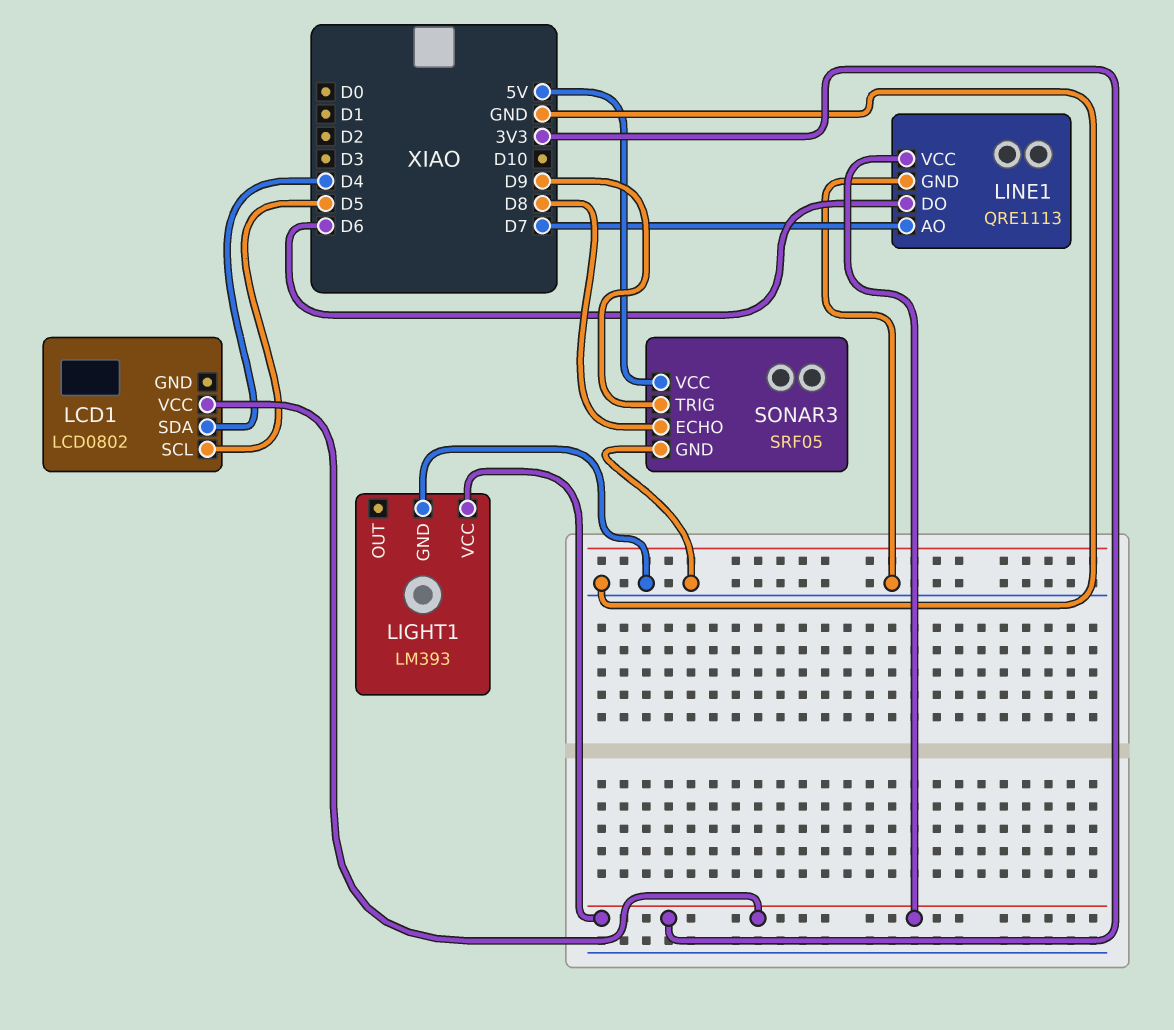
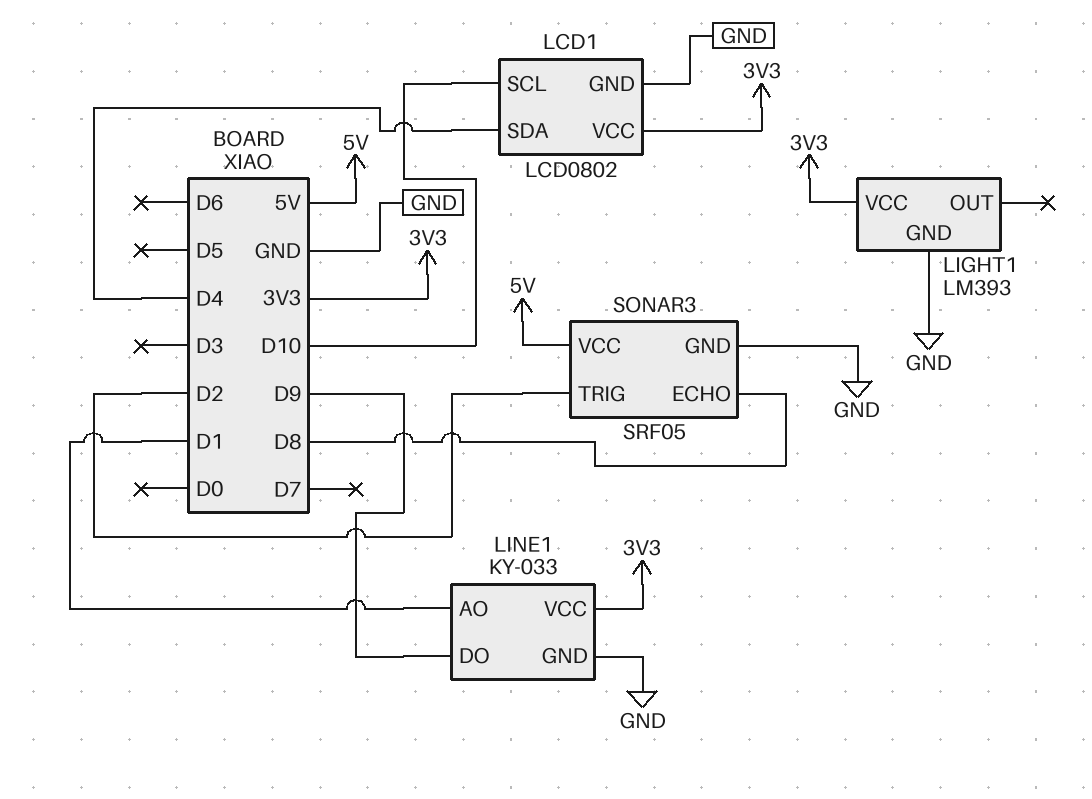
LCD1 pin GND: none -> GND
LCD1 pin SCL: D5 -> D10
LINE1: QRE1113 -> KY-033
LINE1 pin AO: D7 -> D1
LINE1 pin DO: D6 -> D9
SONAR3 pin TRIG: D9 -> D2

